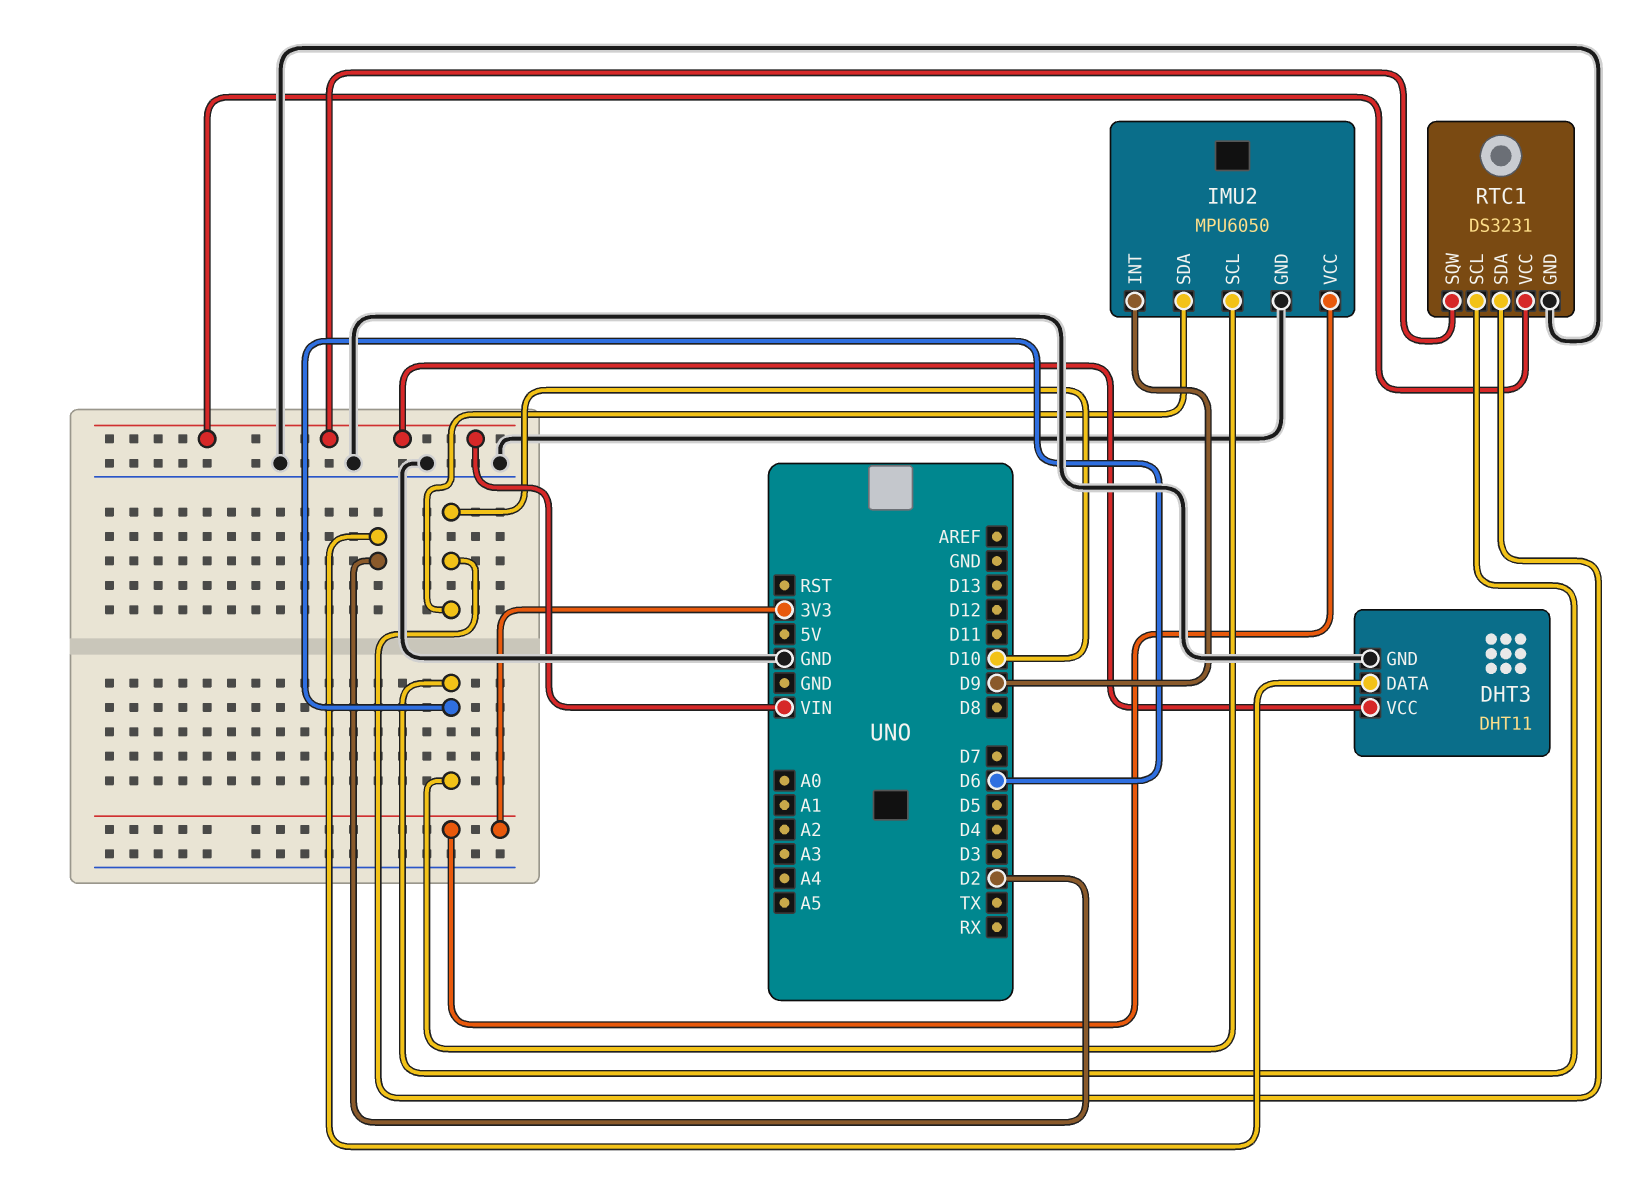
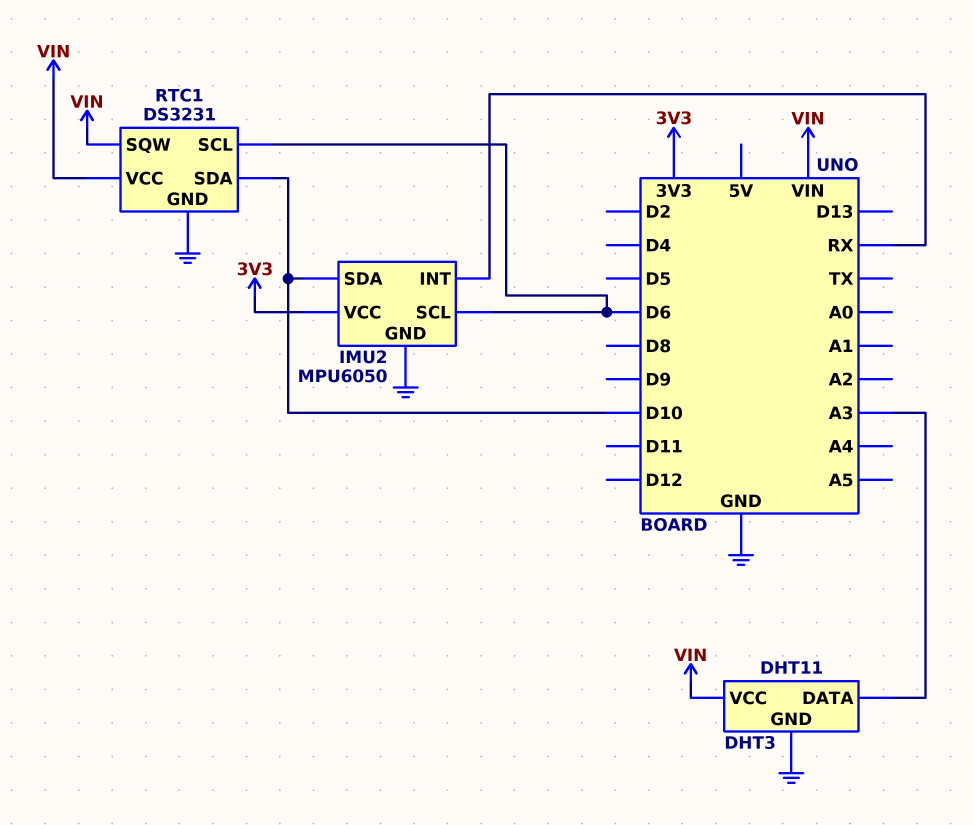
DHT3 pin DATA: D2 -> A3
IMU2 pin INT: D9 -> RX

